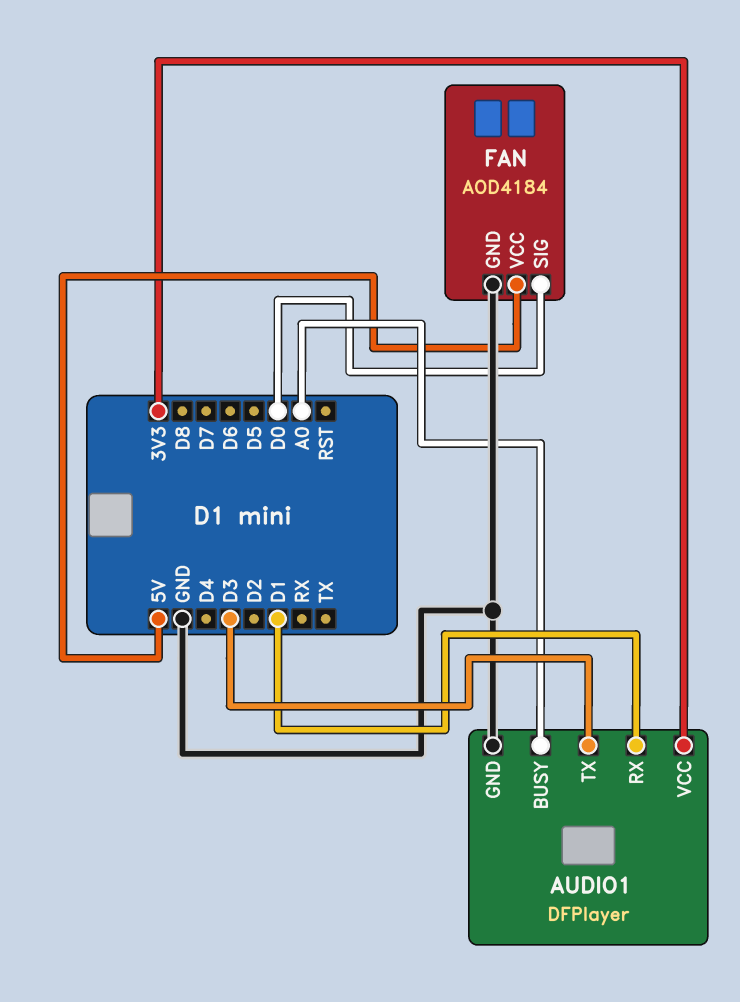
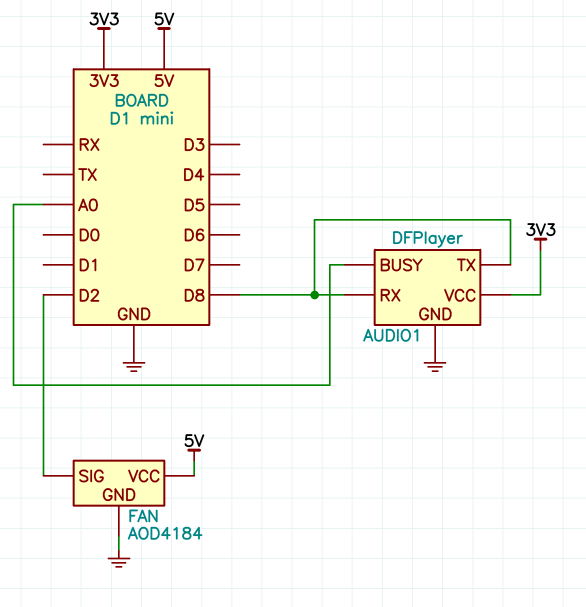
AUDIO1 pin RX: D1 -> D8
AUDIO1 pin TX: D3 -> D8
FAN pin SIG: D0 -> D2

